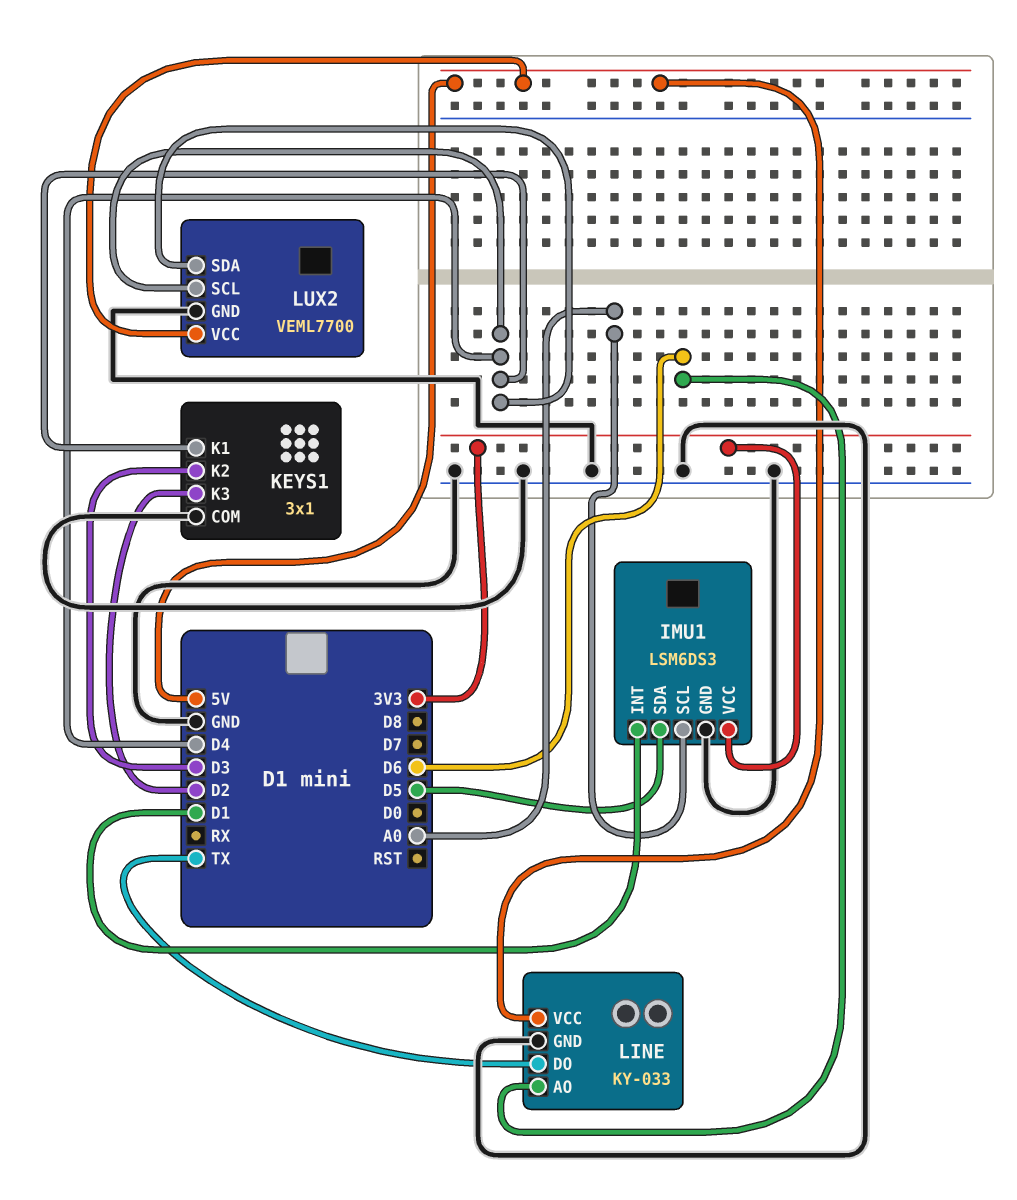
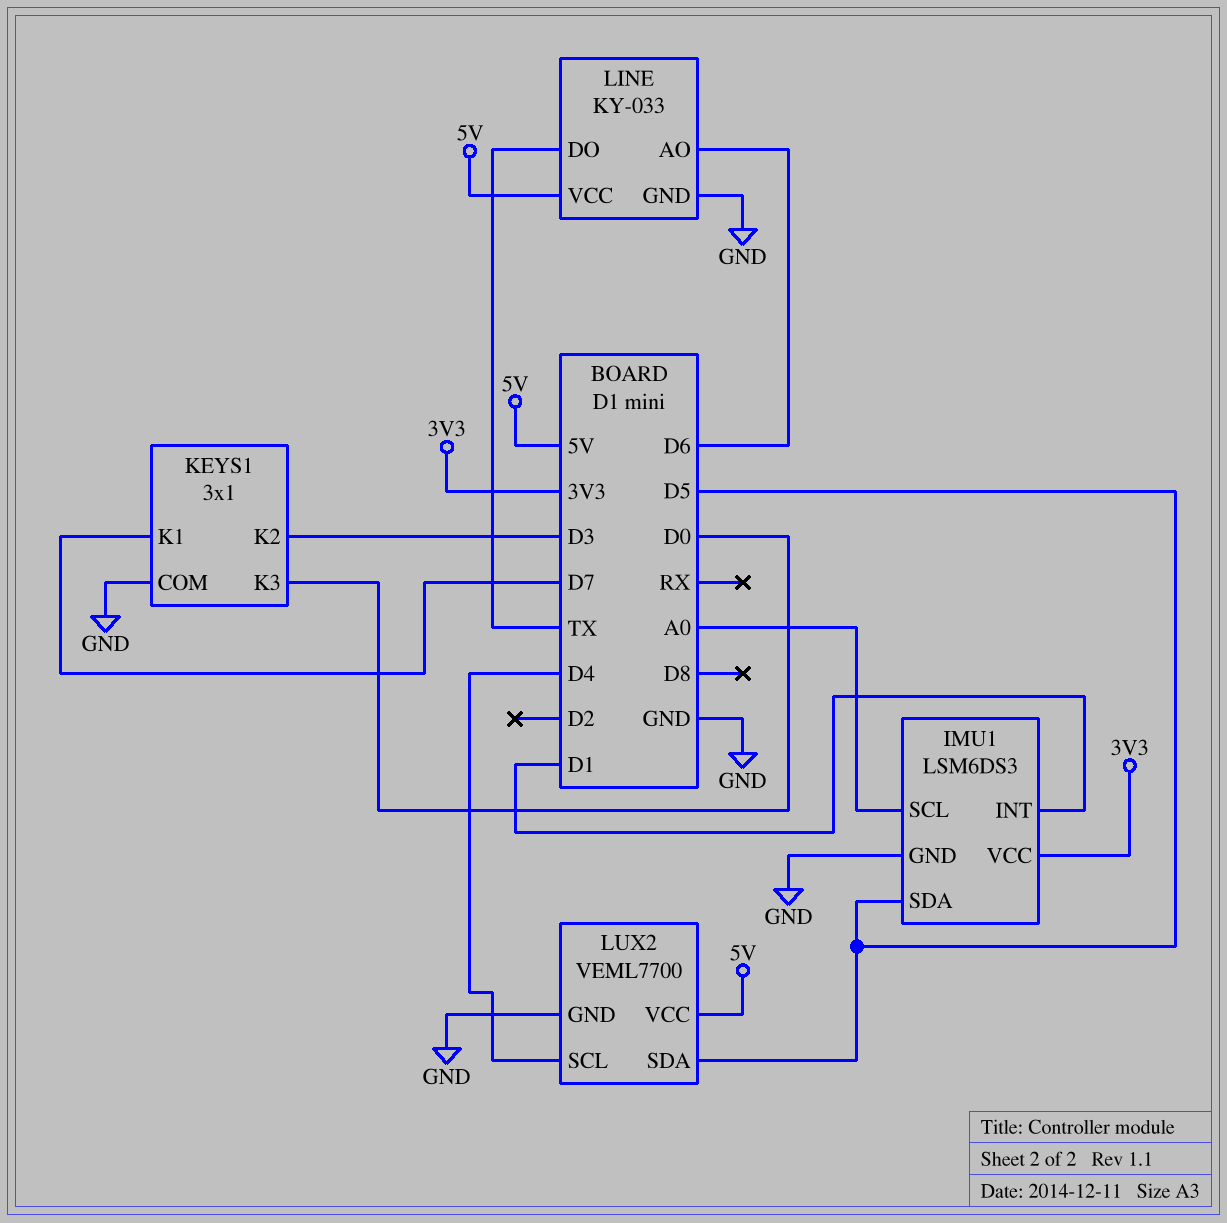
KEYS1 pin K1: D4 -> D7
KEYS1 pin K3: D2 -> D0
LUX2 pin SDA: D4 -> D5

